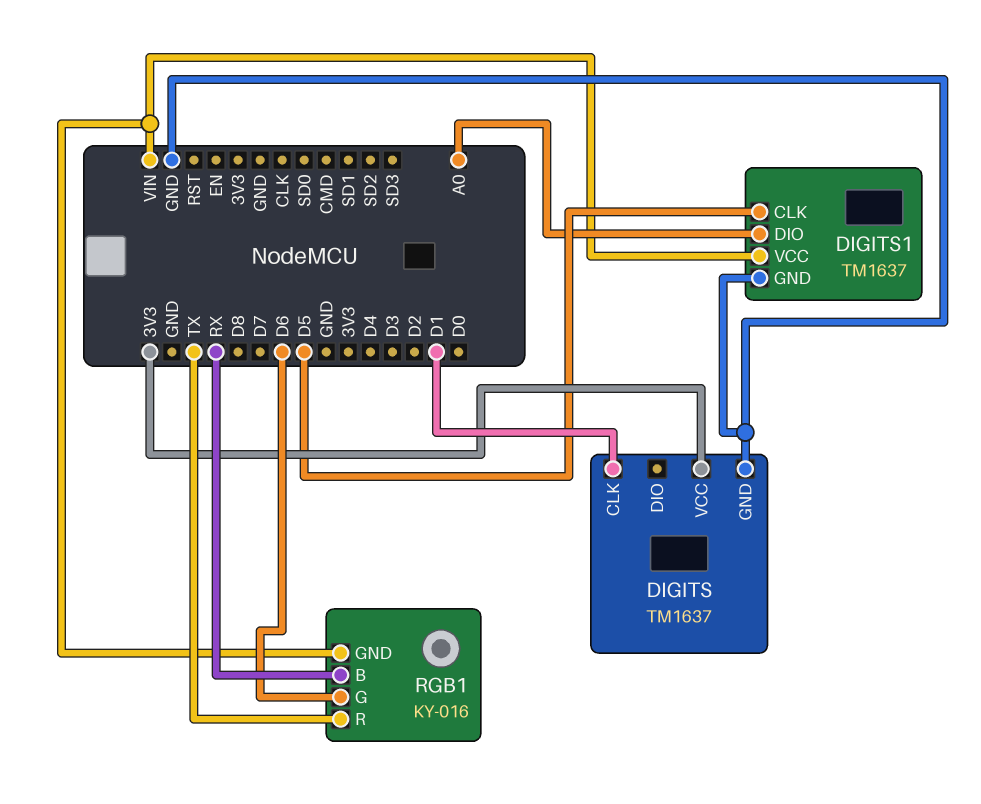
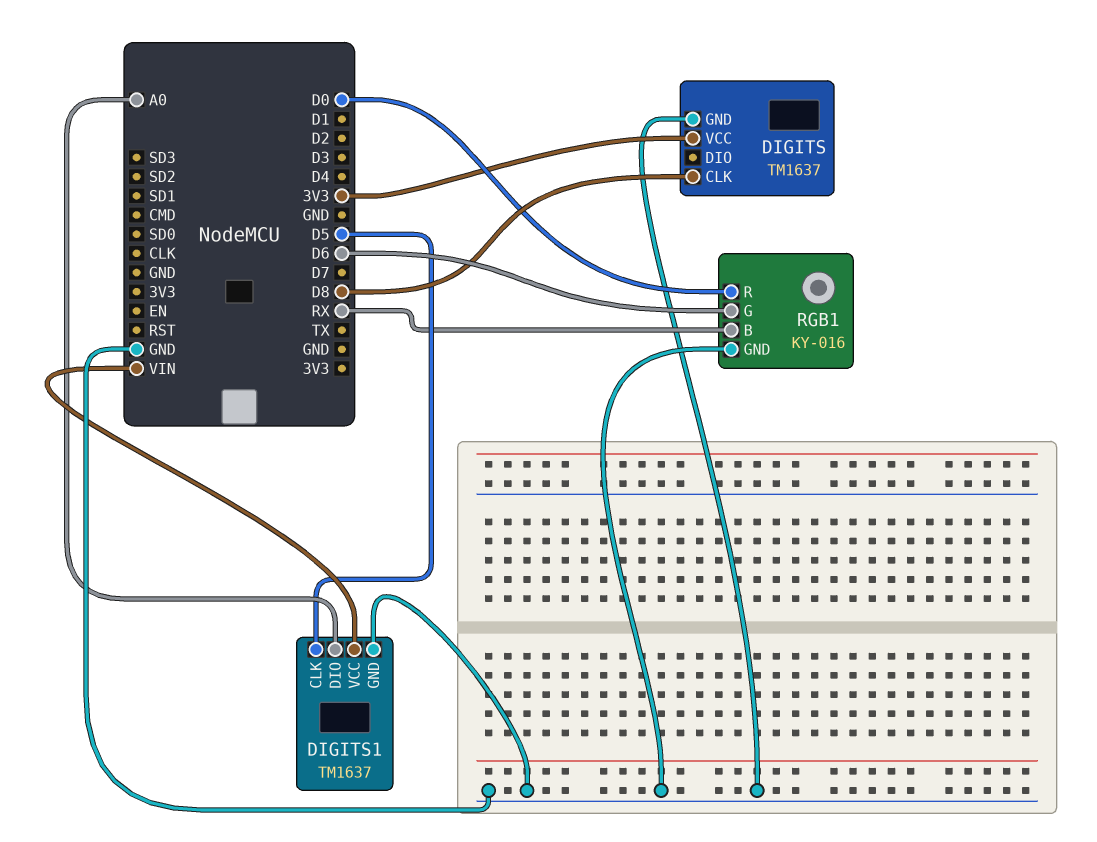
DIGITS pin CLK: D1 -> D8
RGB1 pin GND: VIN -> GND
RGB1 pin R: TX -> D0

